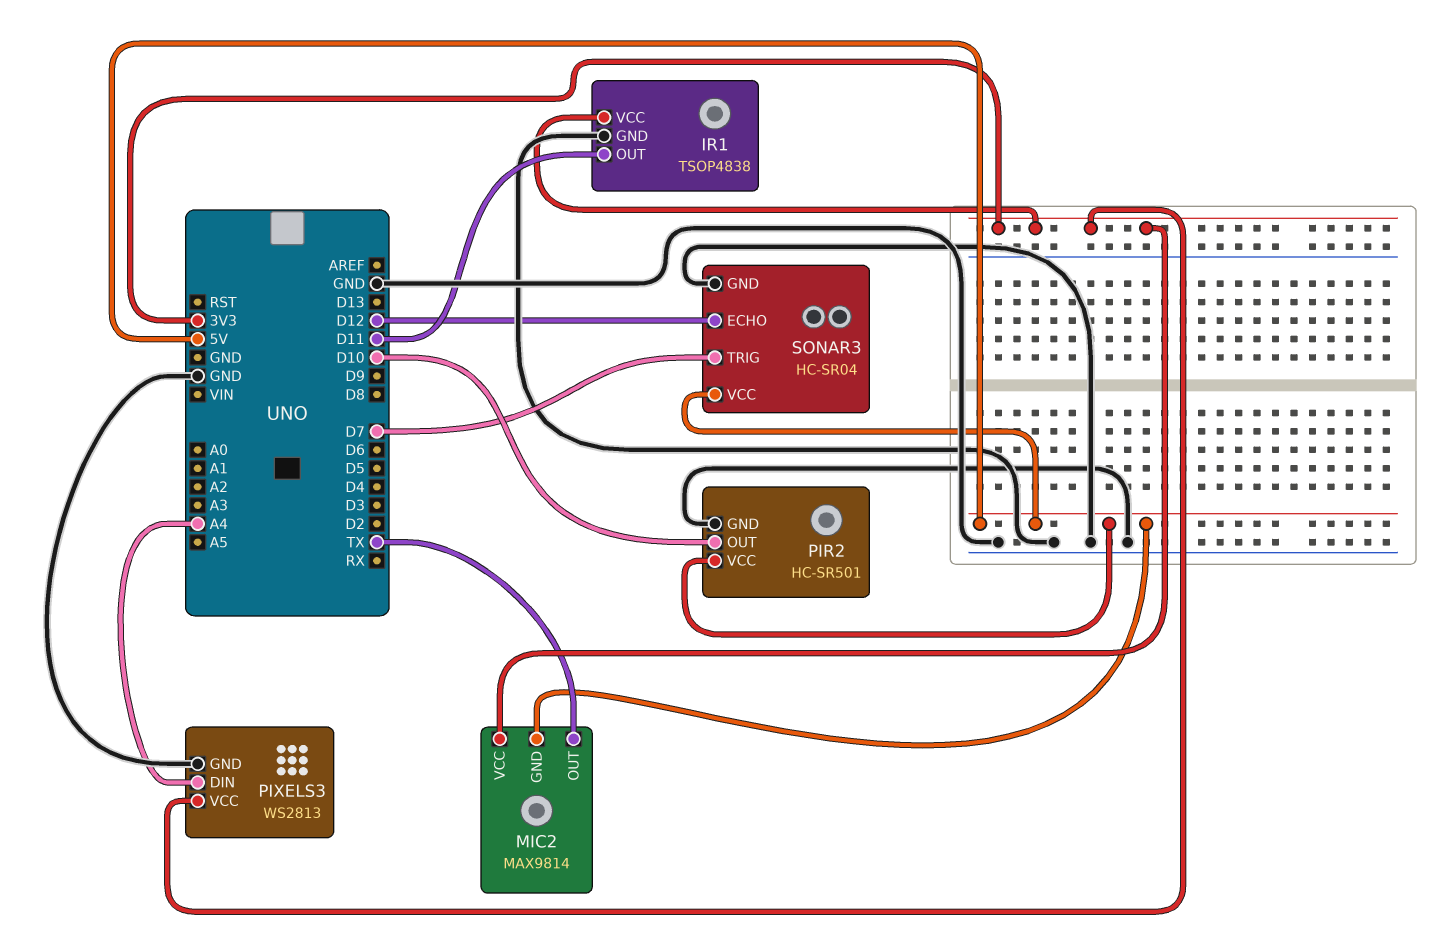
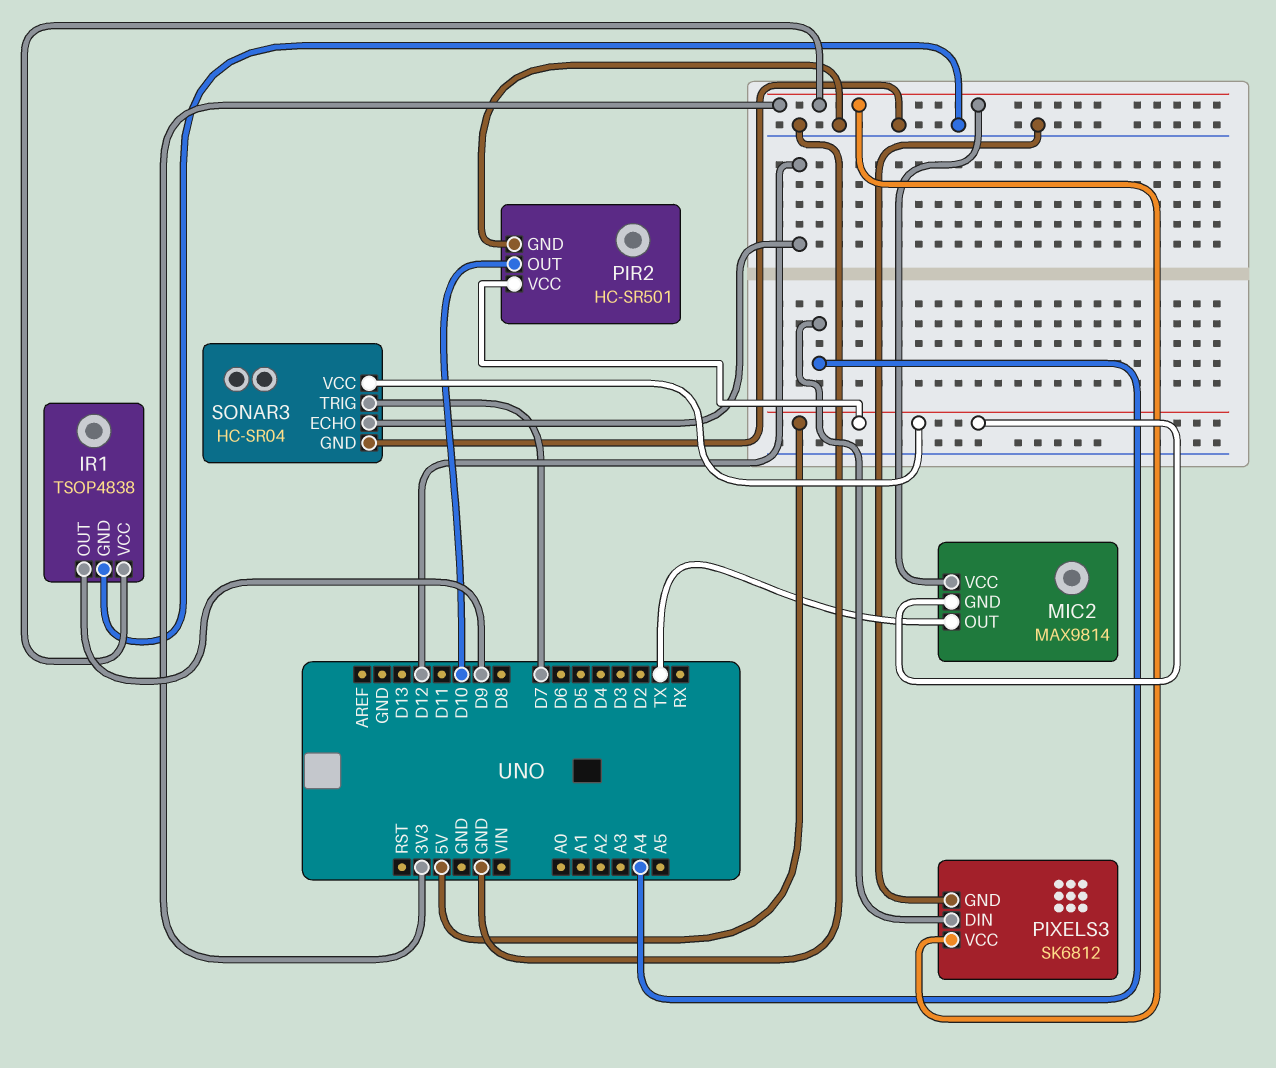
IR1 pin OUT: D11 -> D9
PIXELS3: WS2813 -> SK6812

